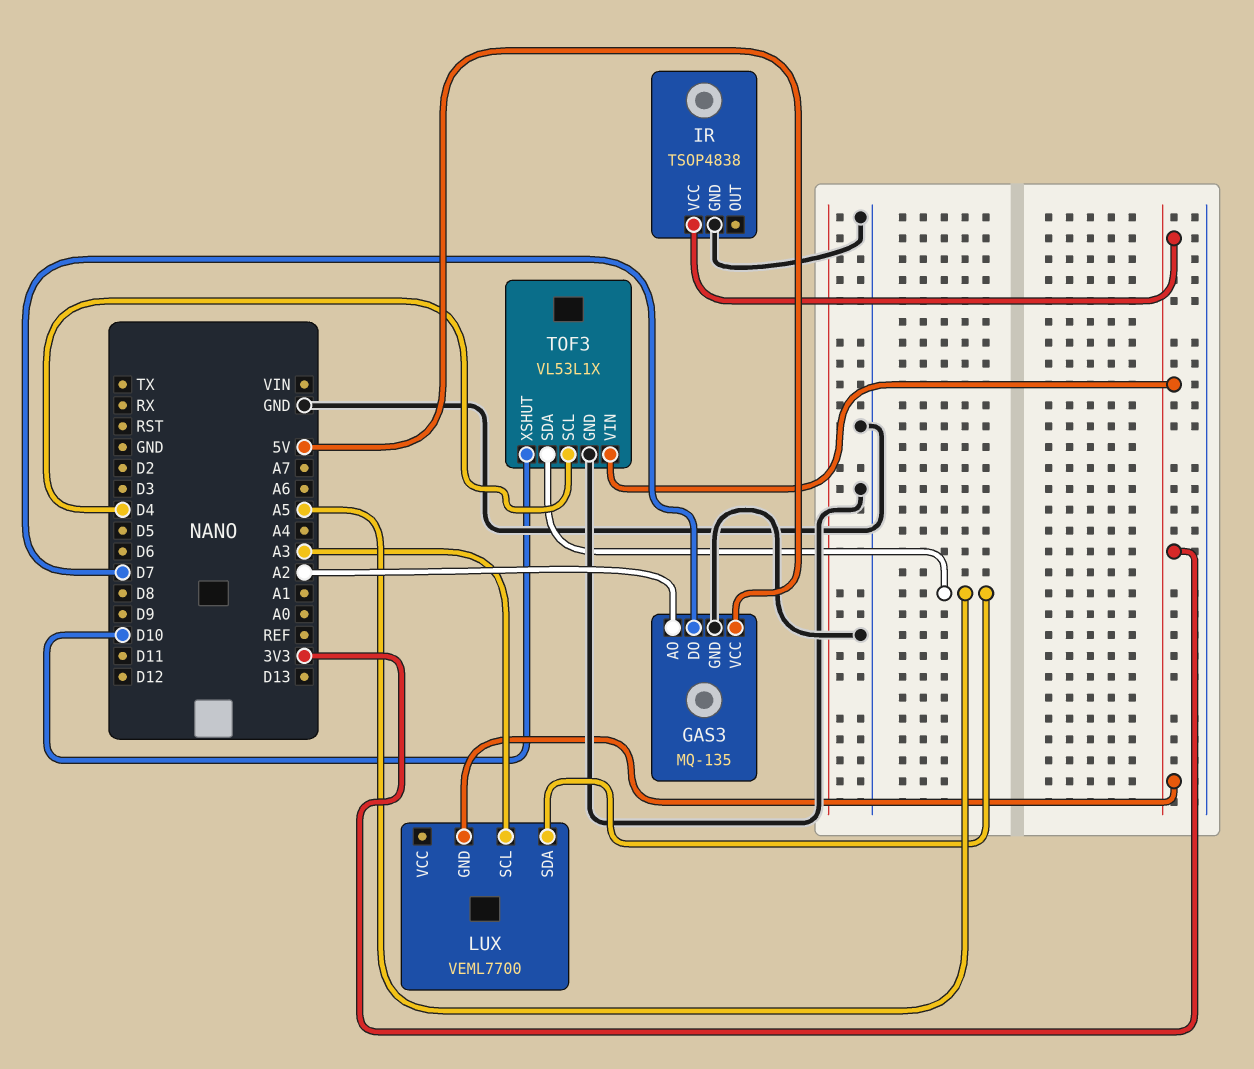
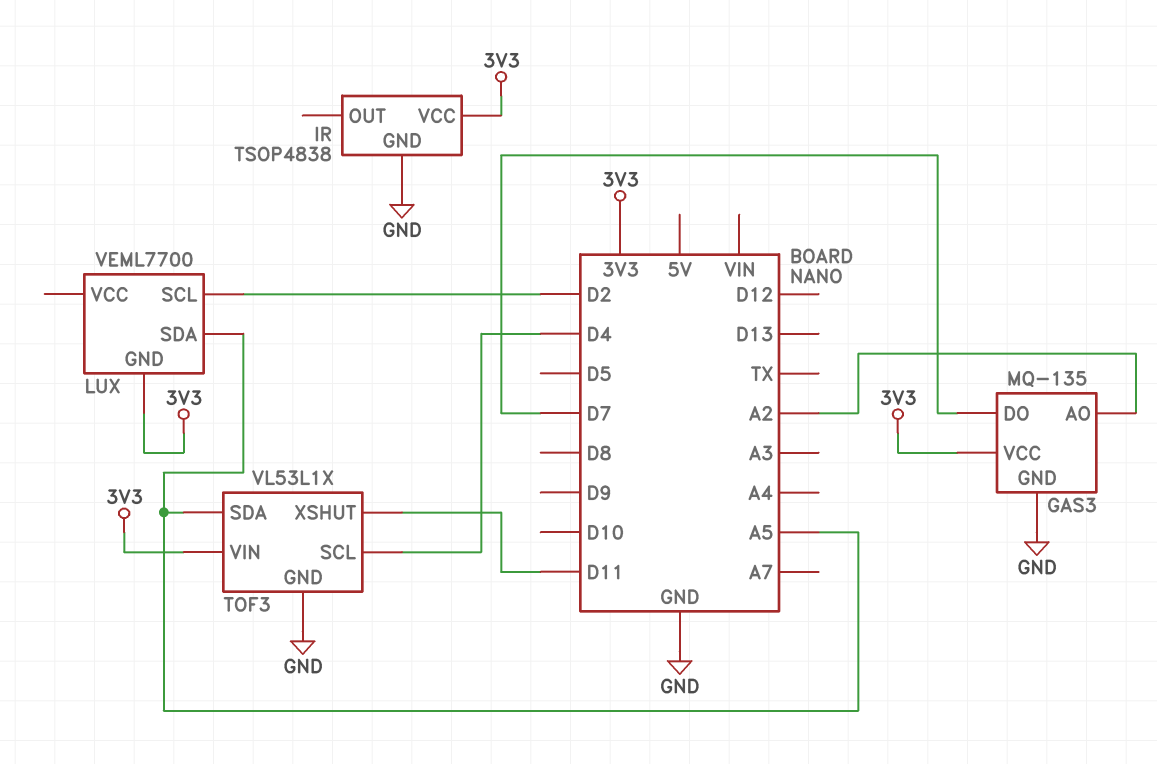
GAS3 pin VCC: 5V -> 3V3
LUX pin SCL: A3 -> D2
TOF3 pin XSHUT: D10 -> D11

